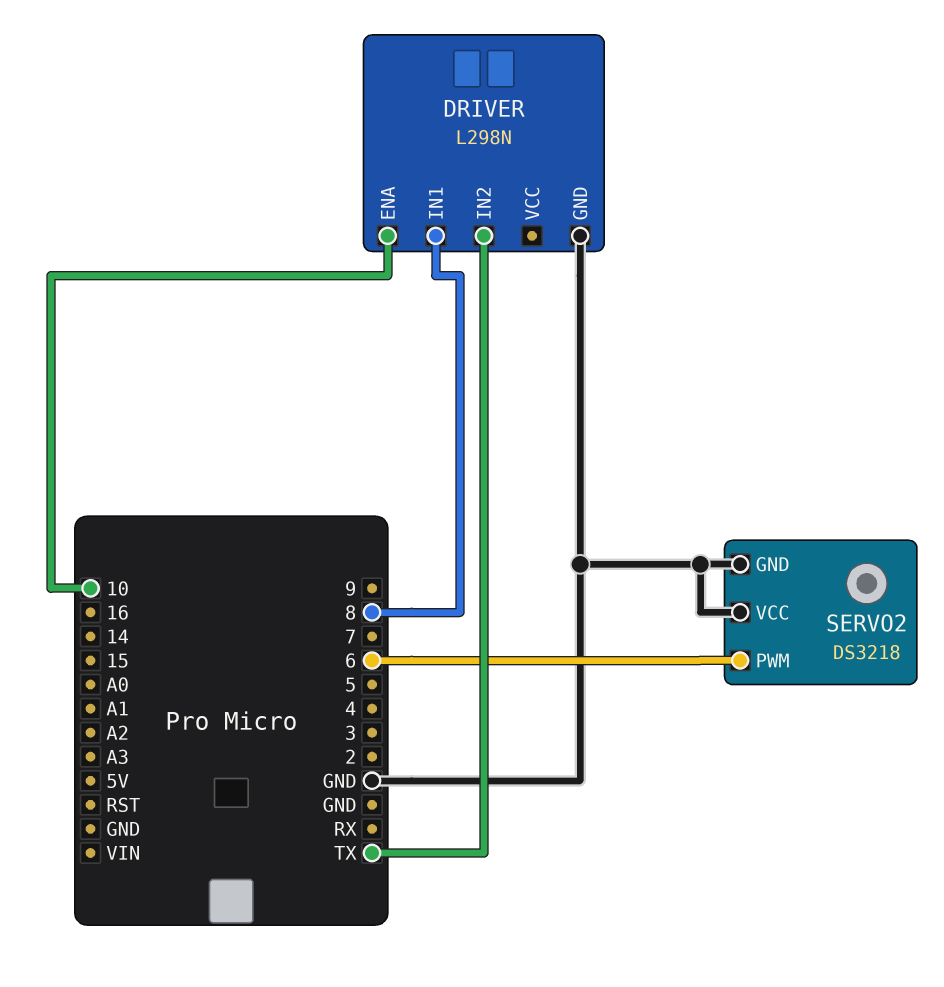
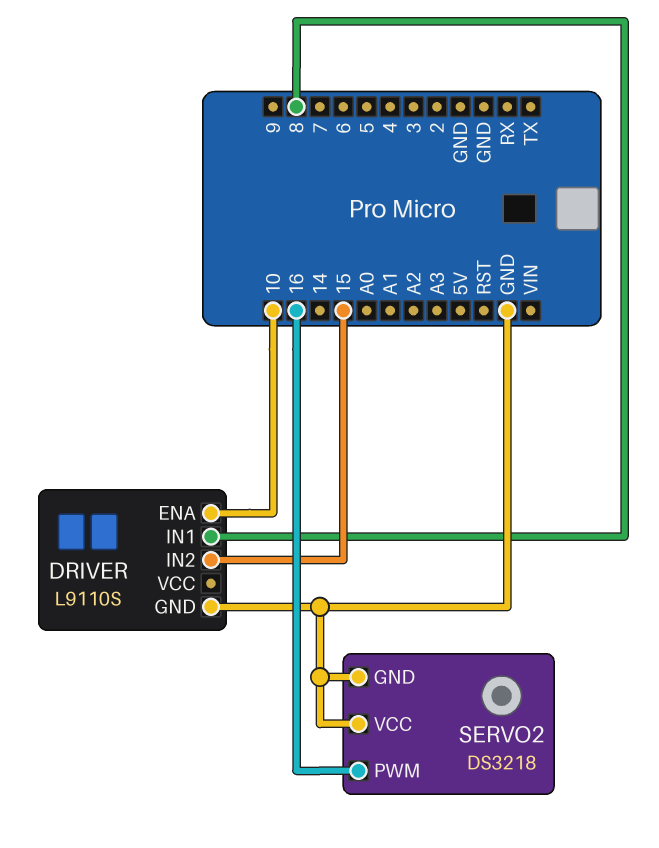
DRIVER: L298N -> L9110S
DRIVER pin IN2: TX -> 15
SERVO2 pin PWM: 6 -> 16

